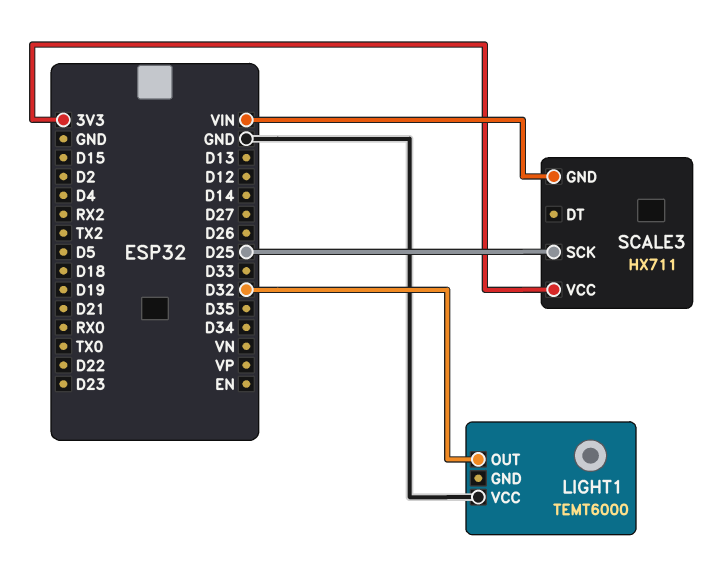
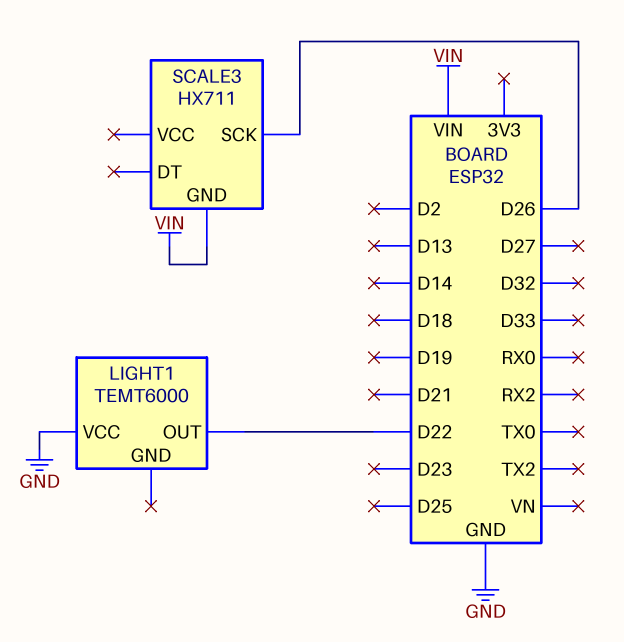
LIGHT1 pin OUT: D32 -> D22
SCALE3 pin SCK: D25 -> D26
SCALE3 pin VCC: 3V3 -> none

